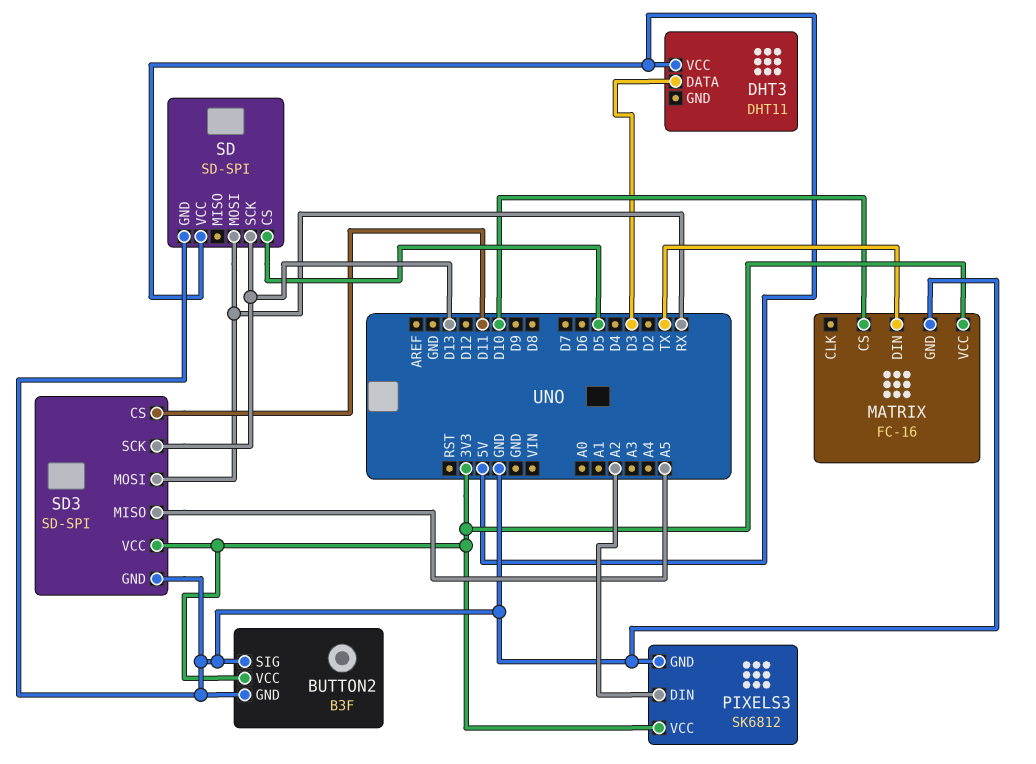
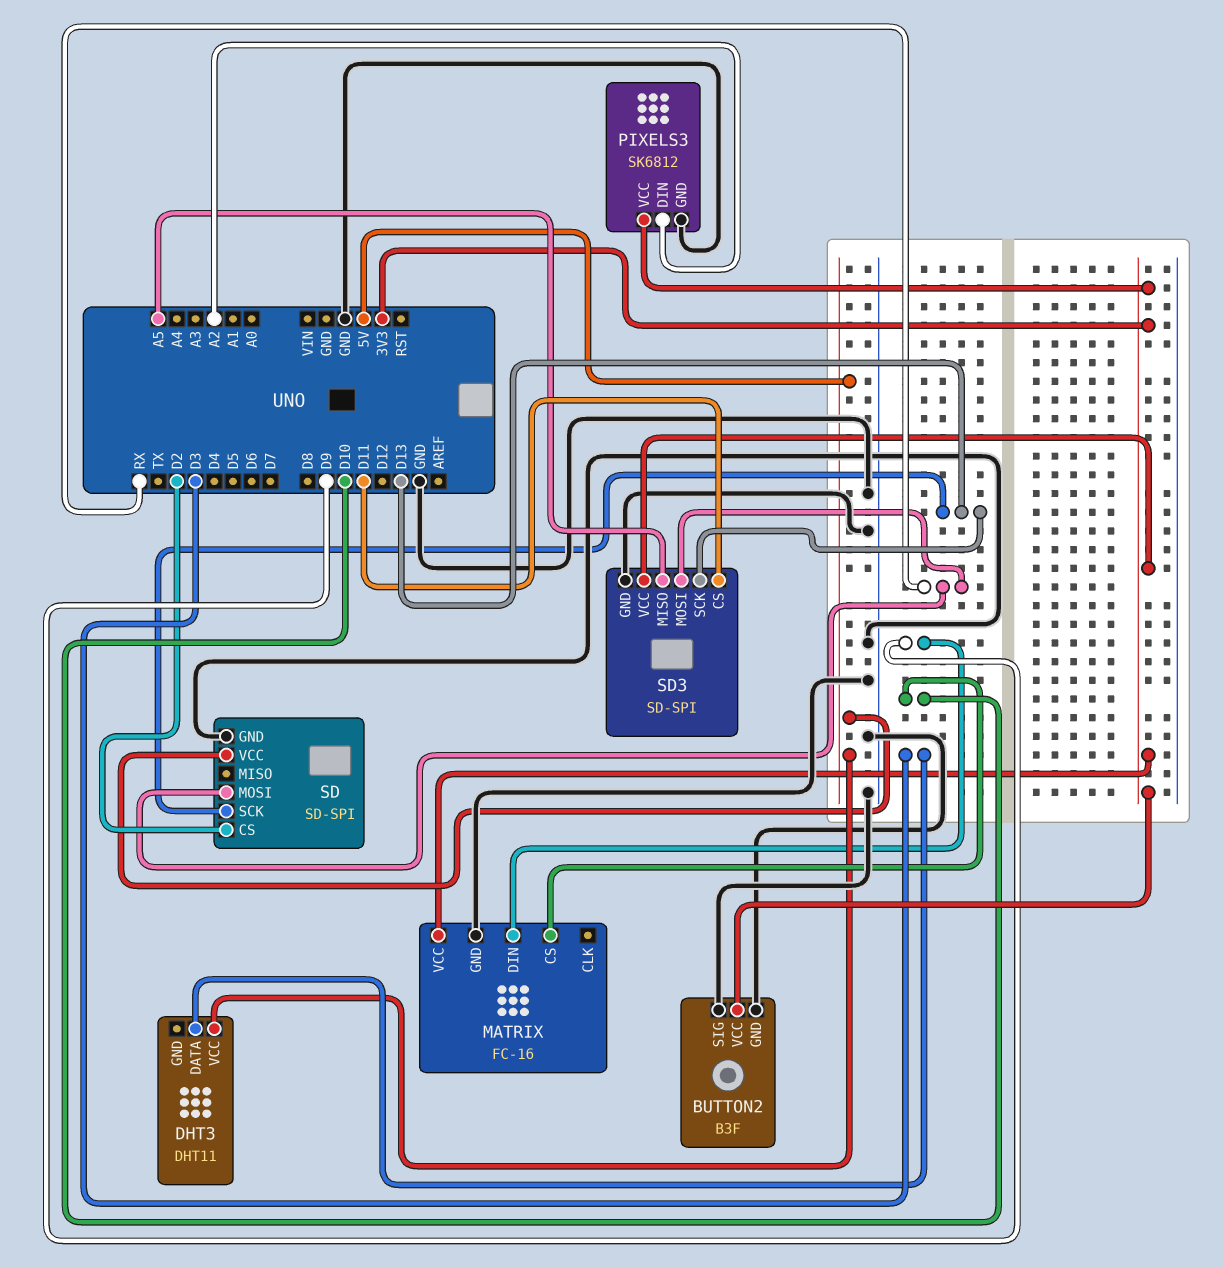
MATRIX pin DIN: TX -> D9
SD pin CS: D5 -> D2

